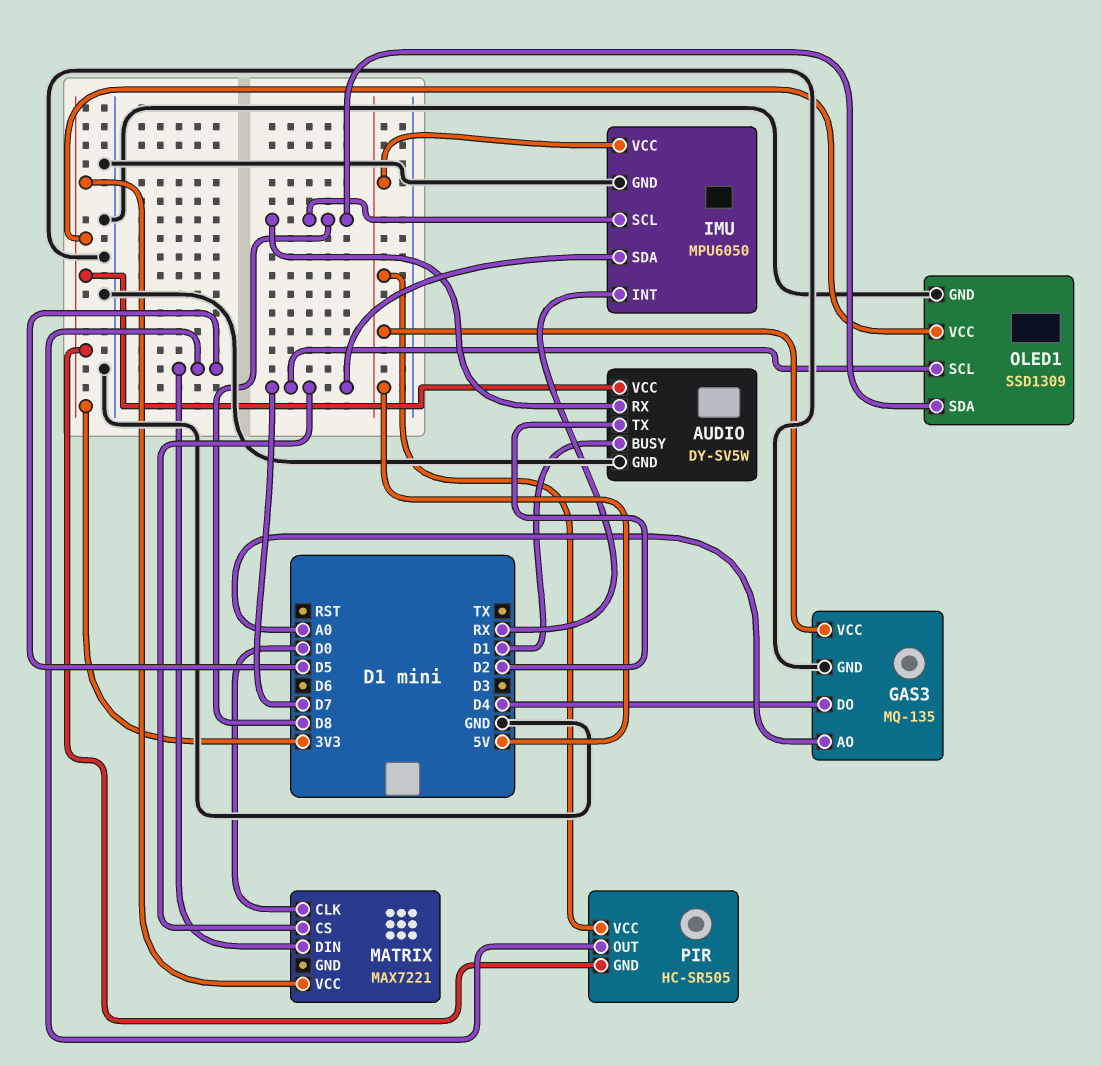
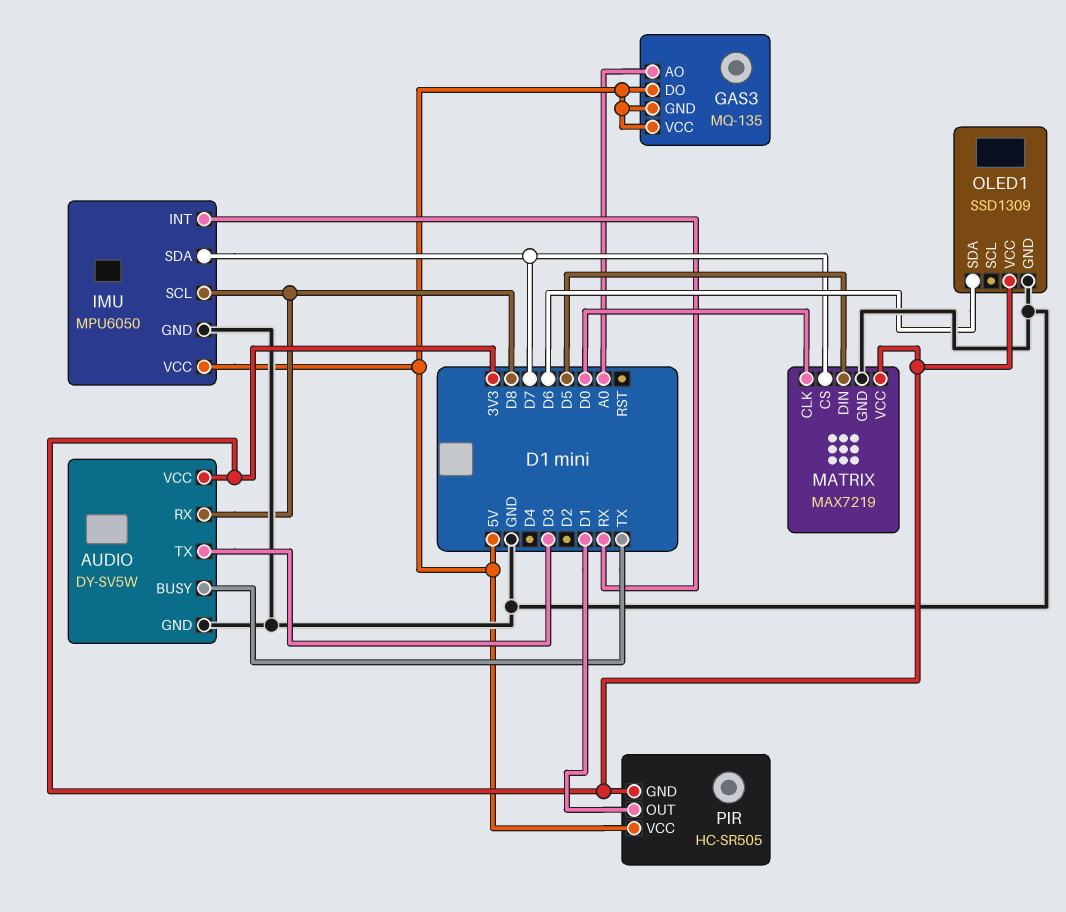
AUDIO pin BUSY: D1 -> TX
AUDIO pin TX: D2 -> D3
GAS3 pin DO: D4 -> 5V
GAS3 pin GND: GND -> 5V
MATRIX: MAX7221 -> MAX7219
MATRIX pin GND: none -> GND
OLED1 pin SCL: D7 -> none
OLED1 pin SDA: D8 -> D6
PIR pin OUT: D5 -> D1

